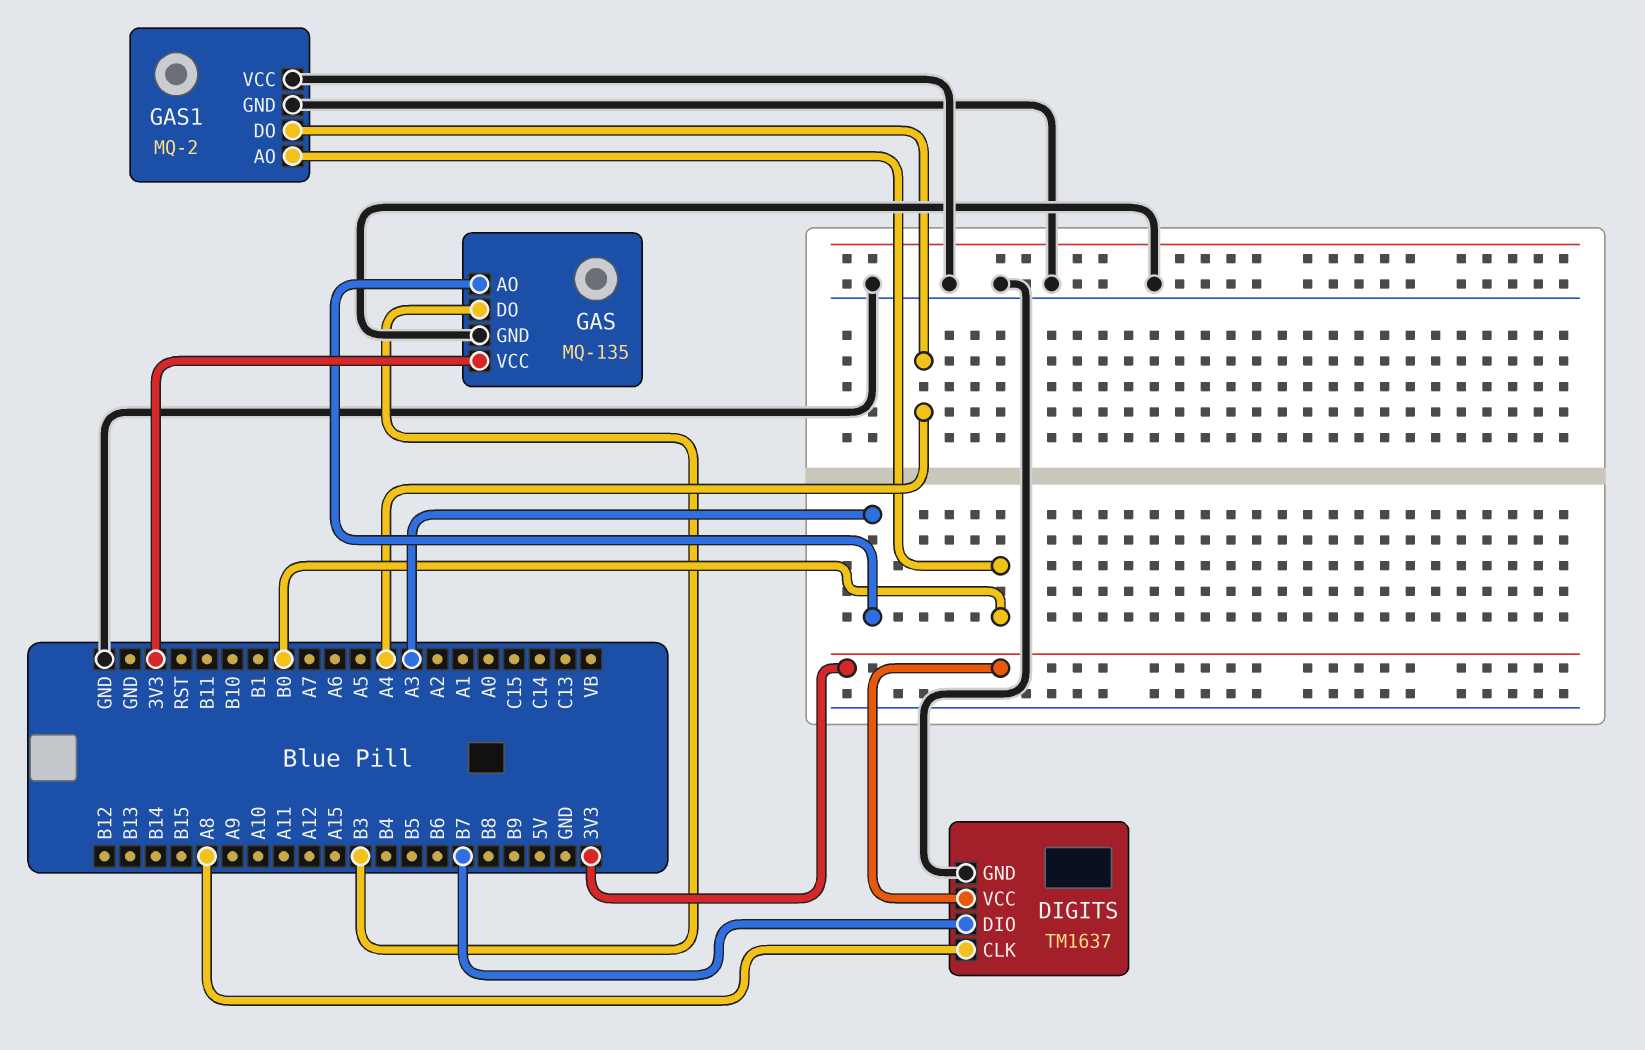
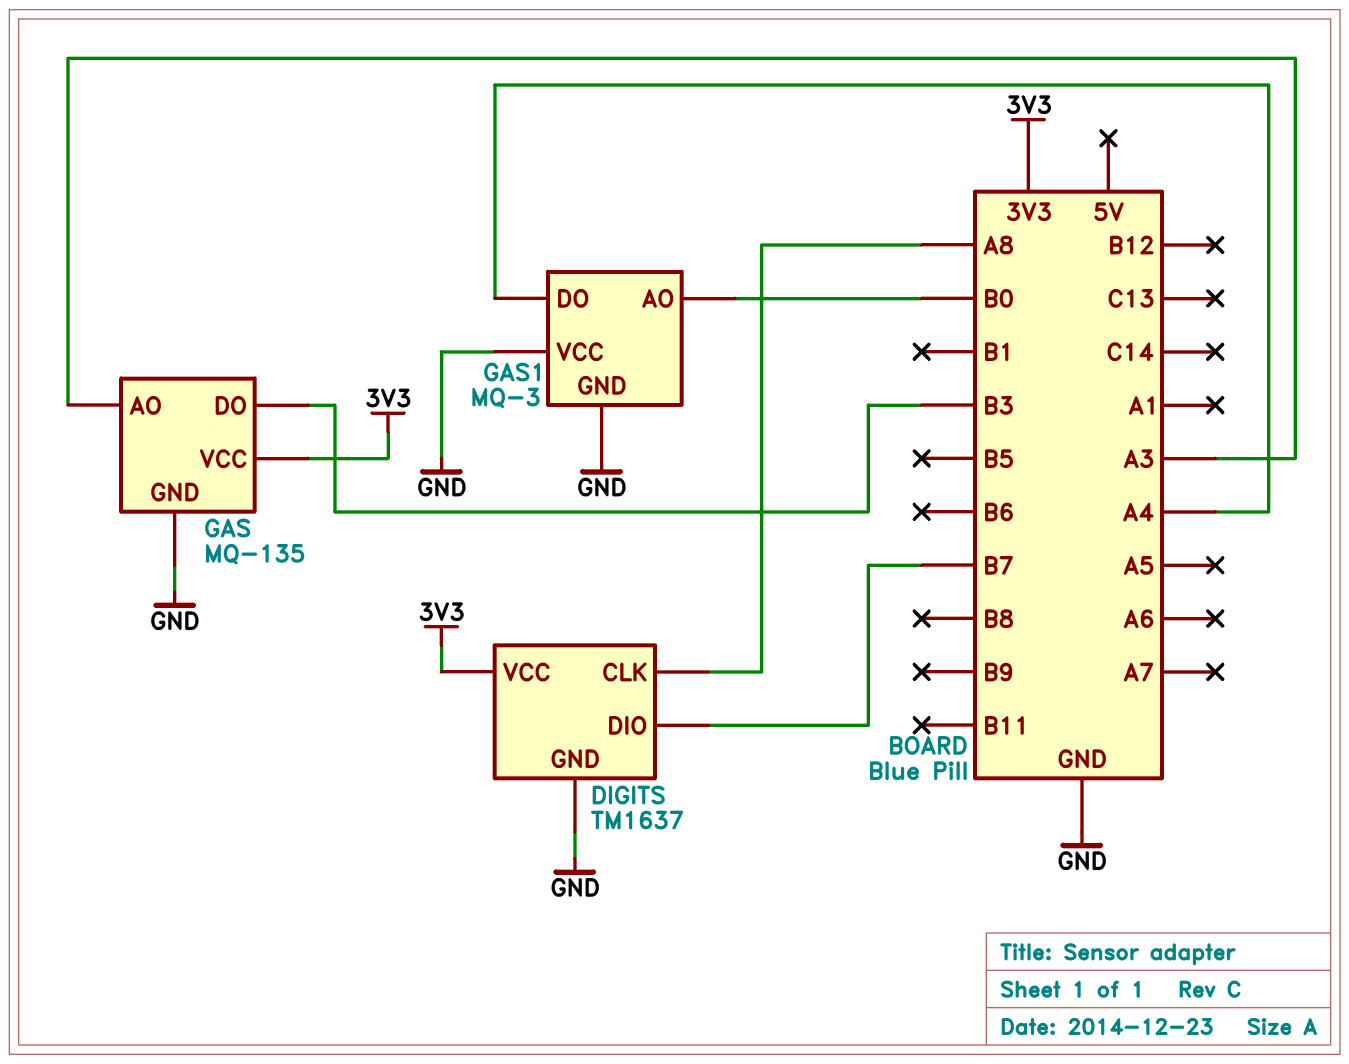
GAS1: MQ-2 -> MQ-3

